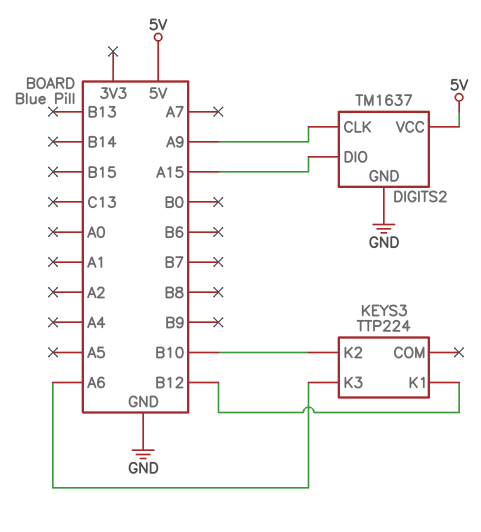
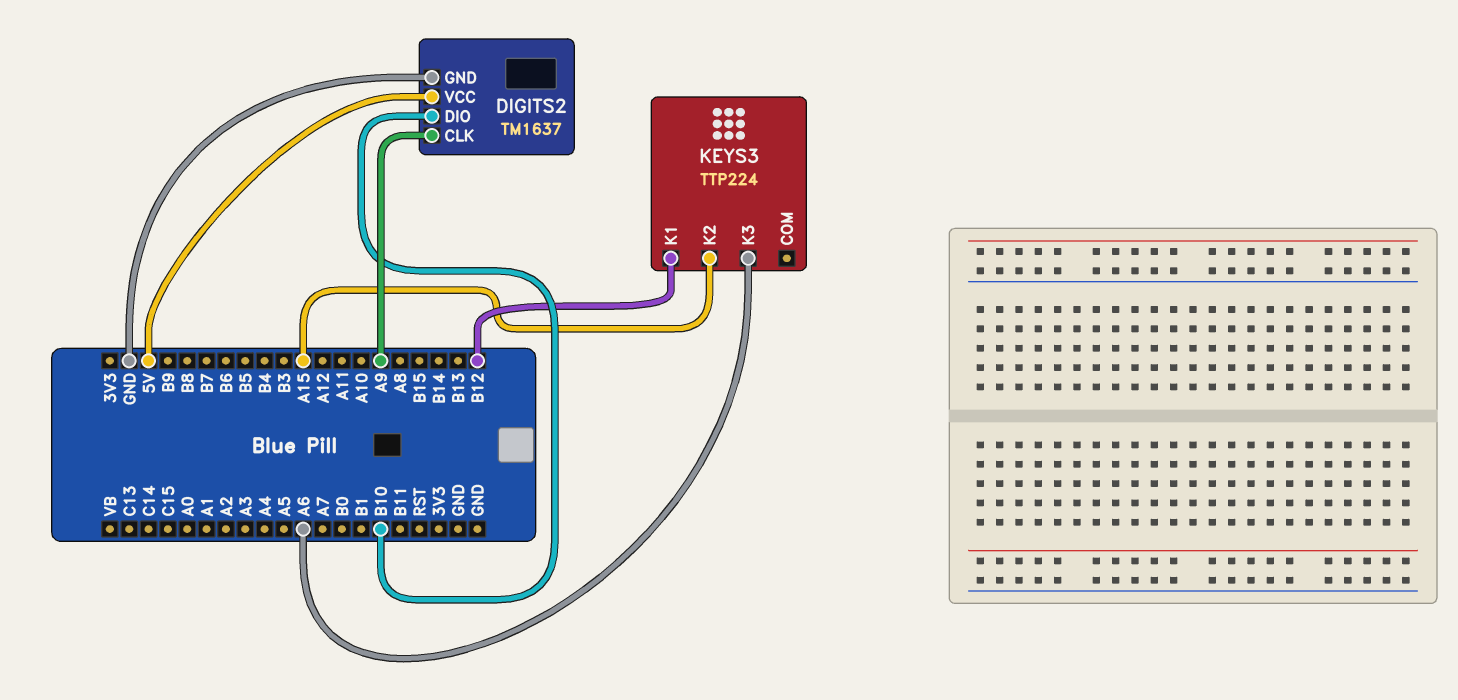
DIGITS2 pin DIO: A15 -> B10
KEYS3 pin K2: B10 -> A15

